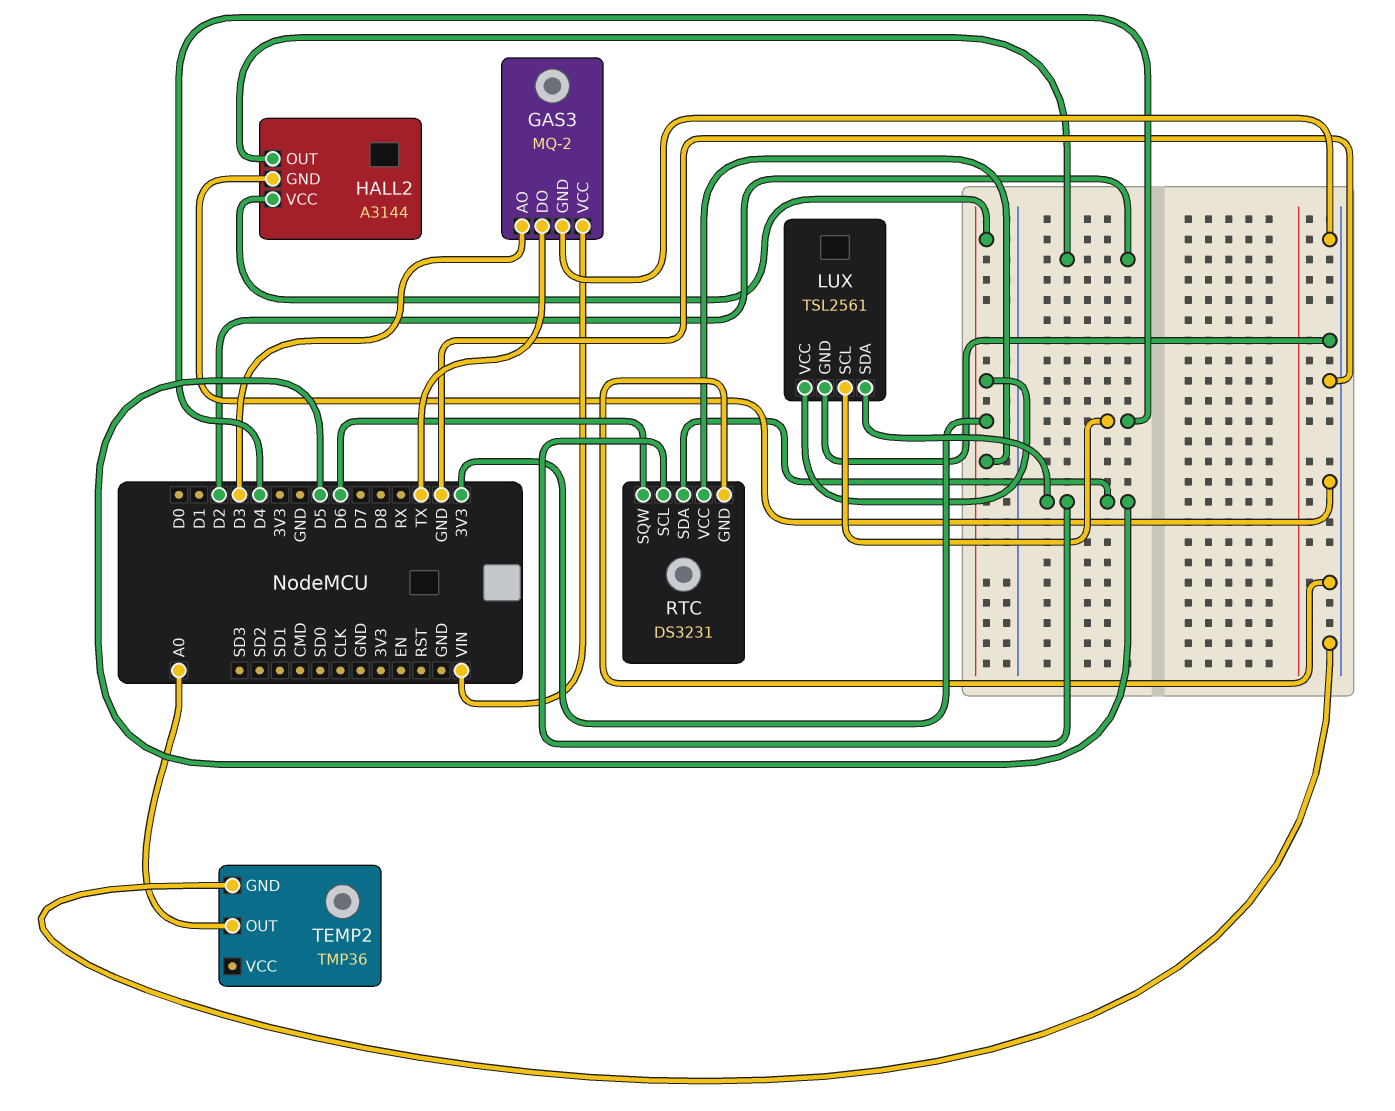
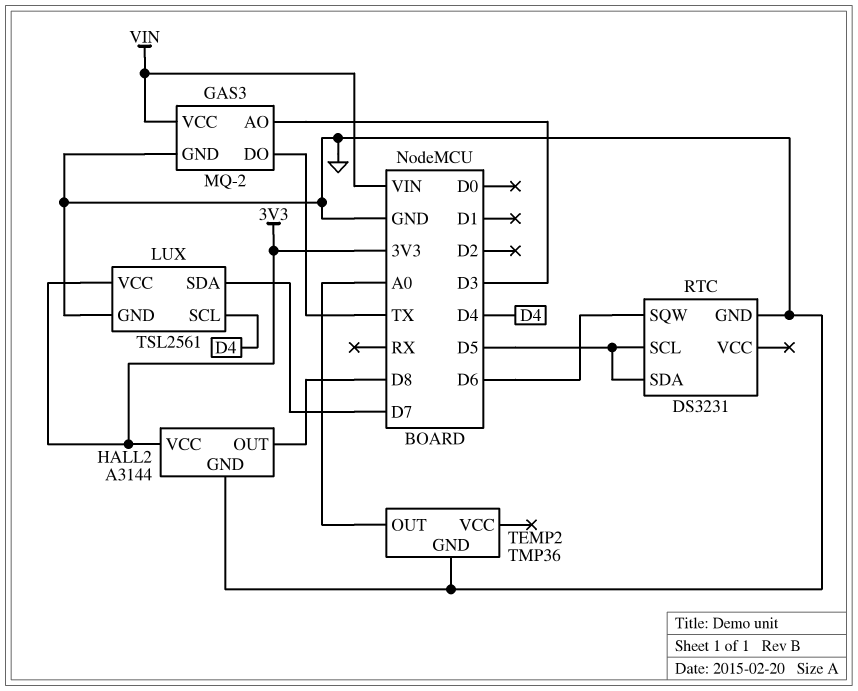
HALL2 pin OUT: D2 -> D8
LUX pin SDA: D5 -> D7
RTC pin VCC: 3V3 -> none

